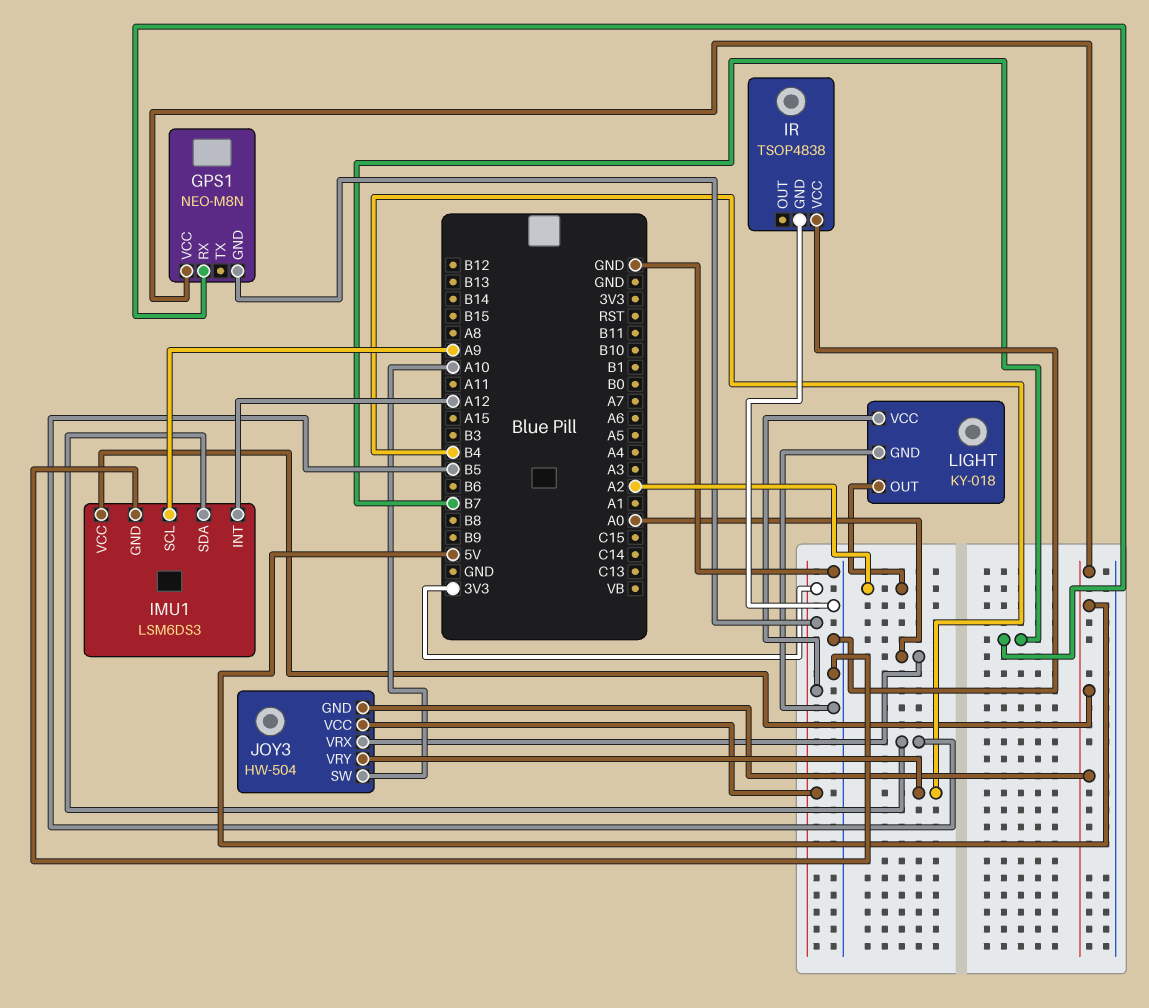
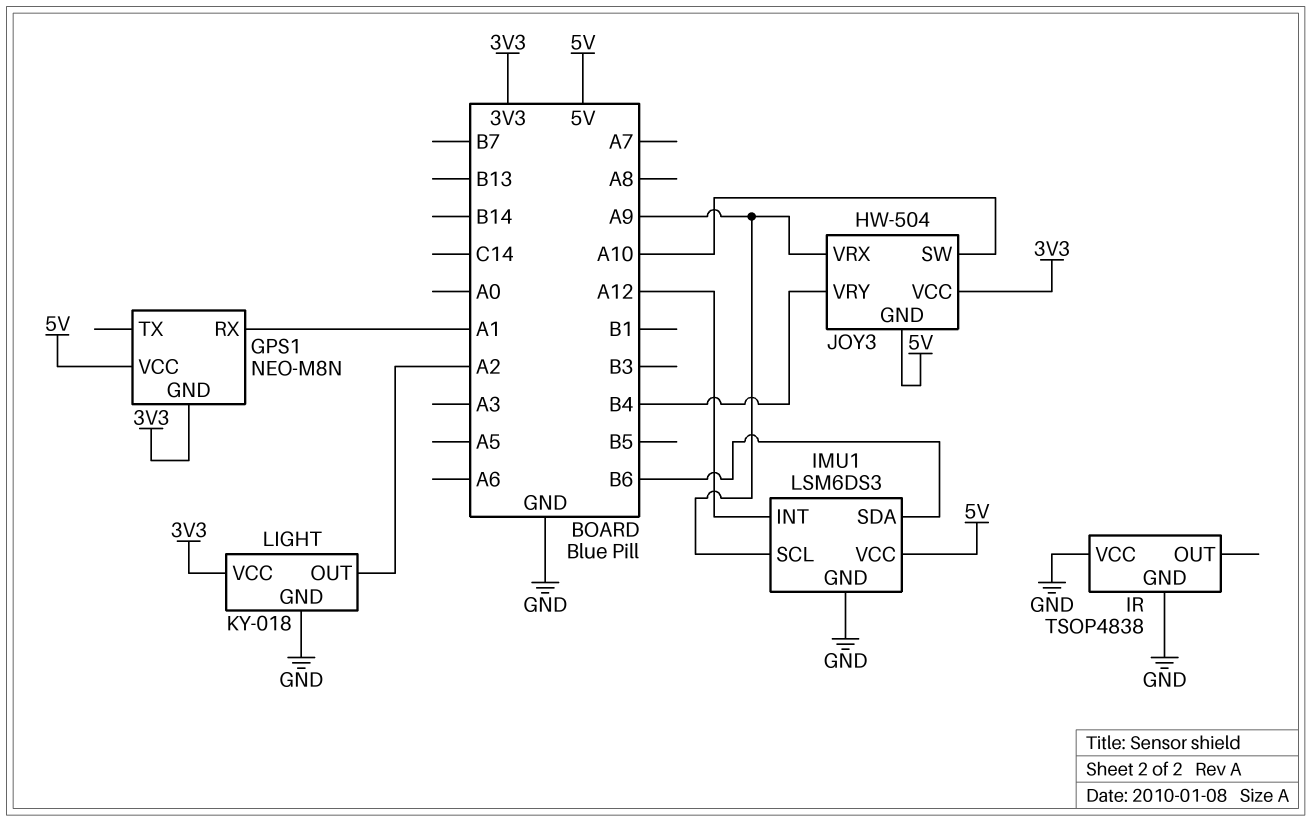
GPS1 pin RX: B7 -> A1
IMU1 pin SDA: B5 -> B6
JOY3 pin VRX: A0 -> A9

